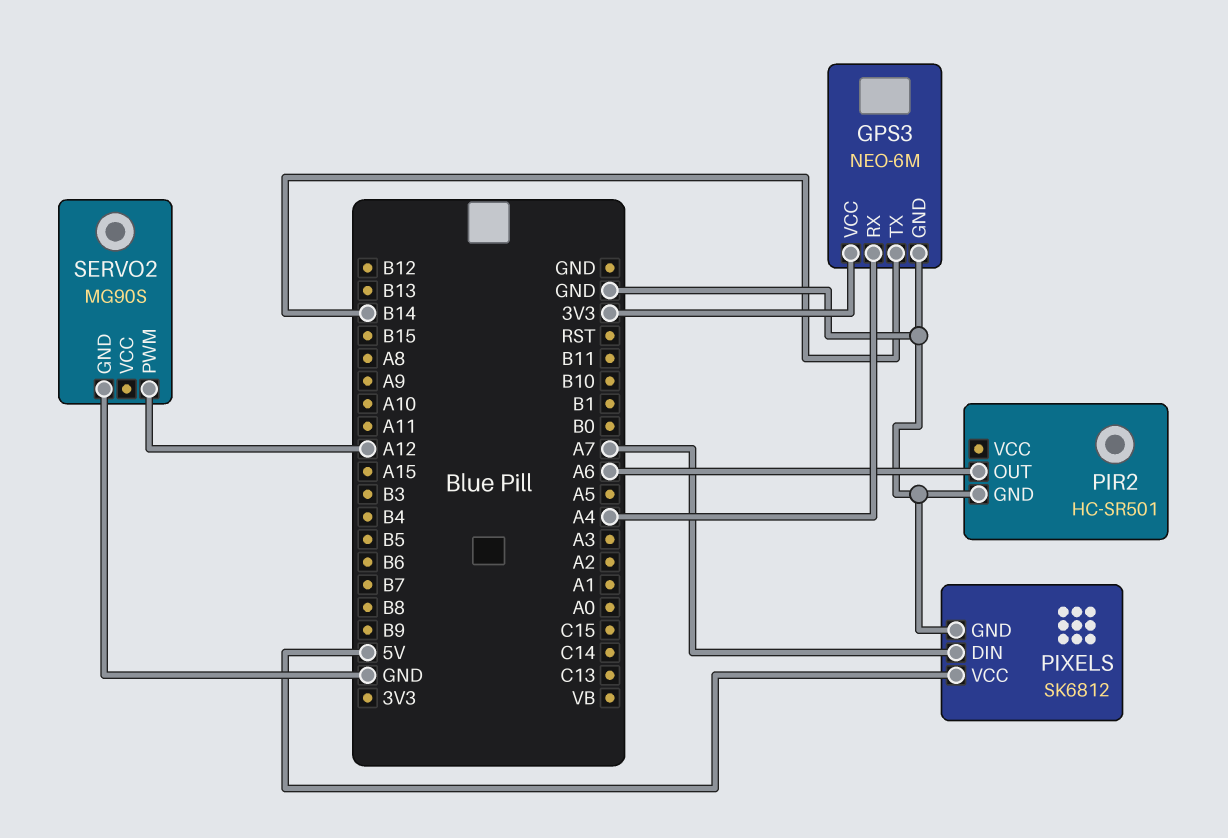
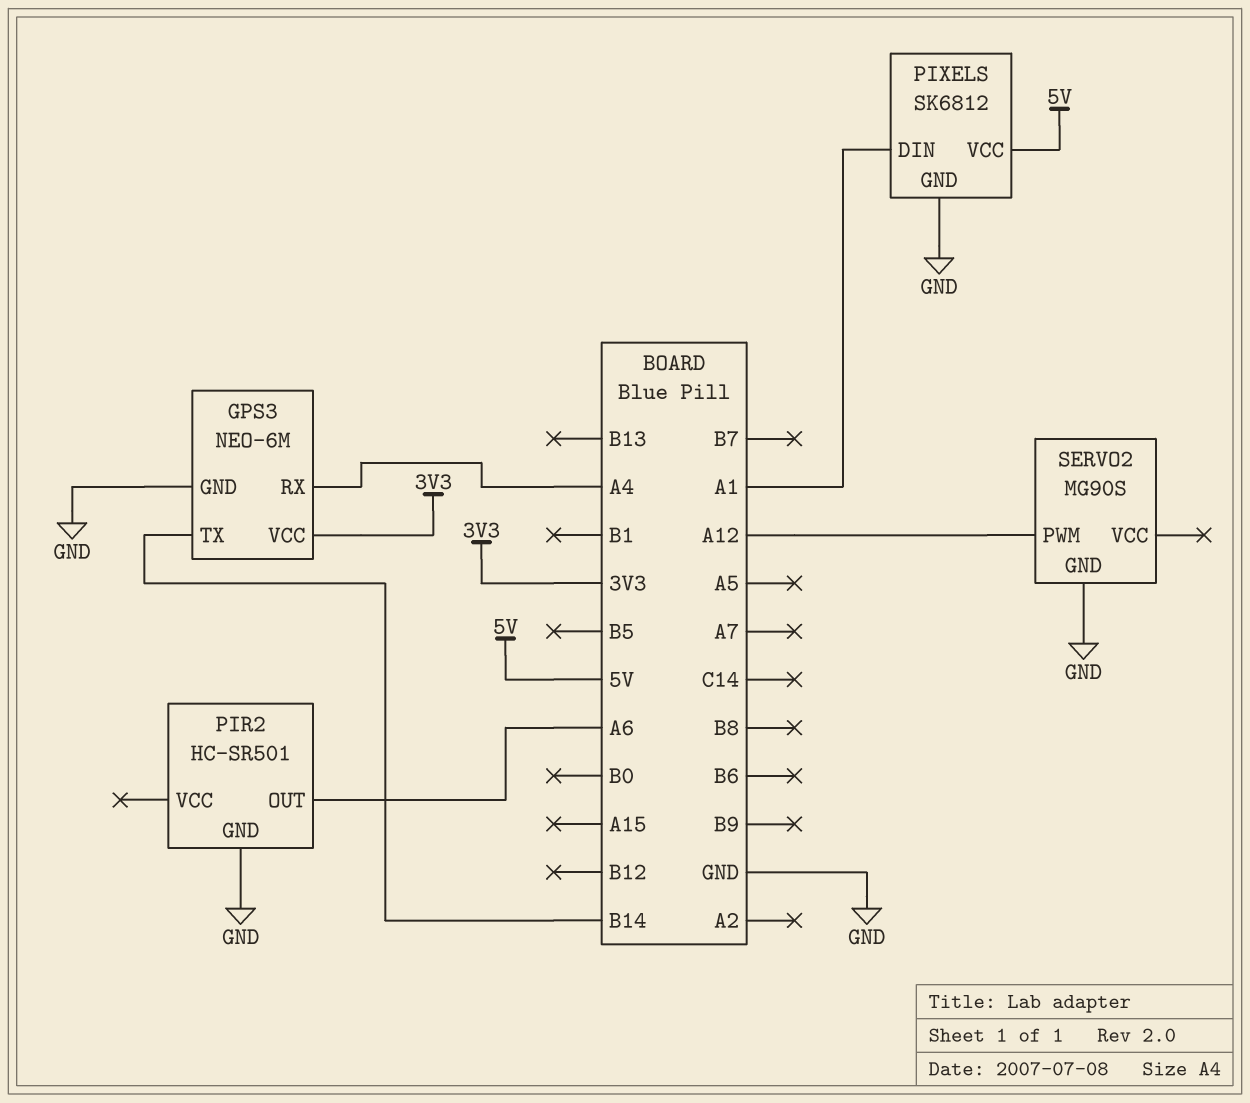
PIXELS pin DIN: A7 -> A1

